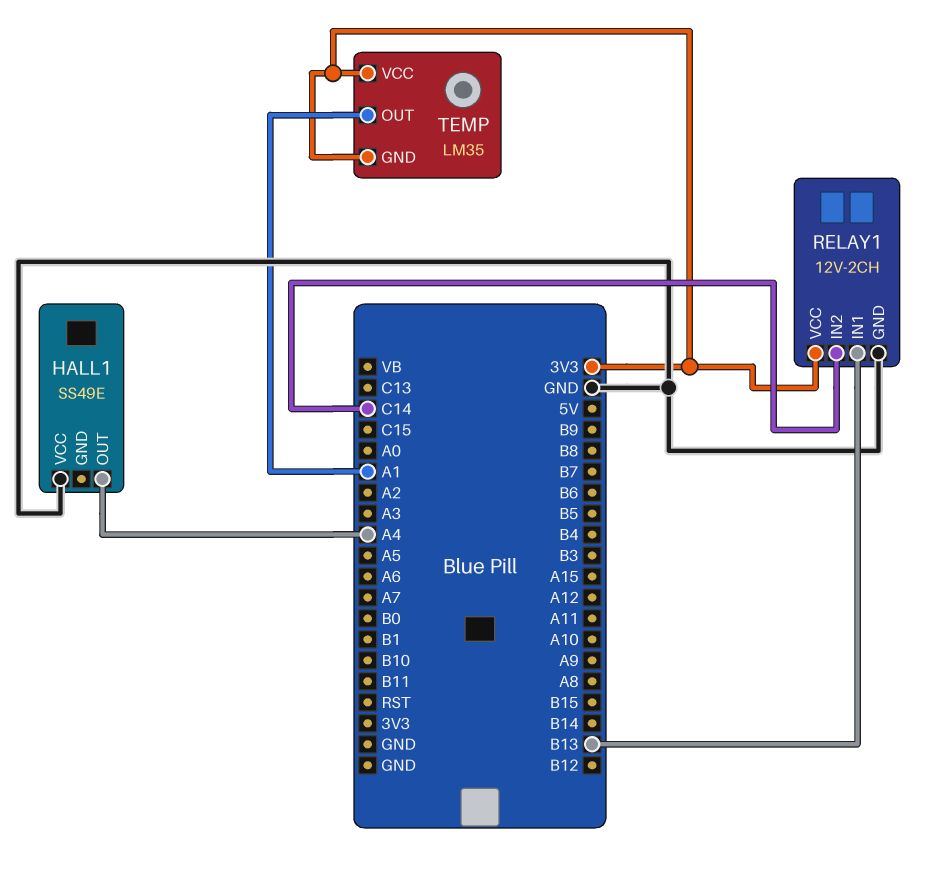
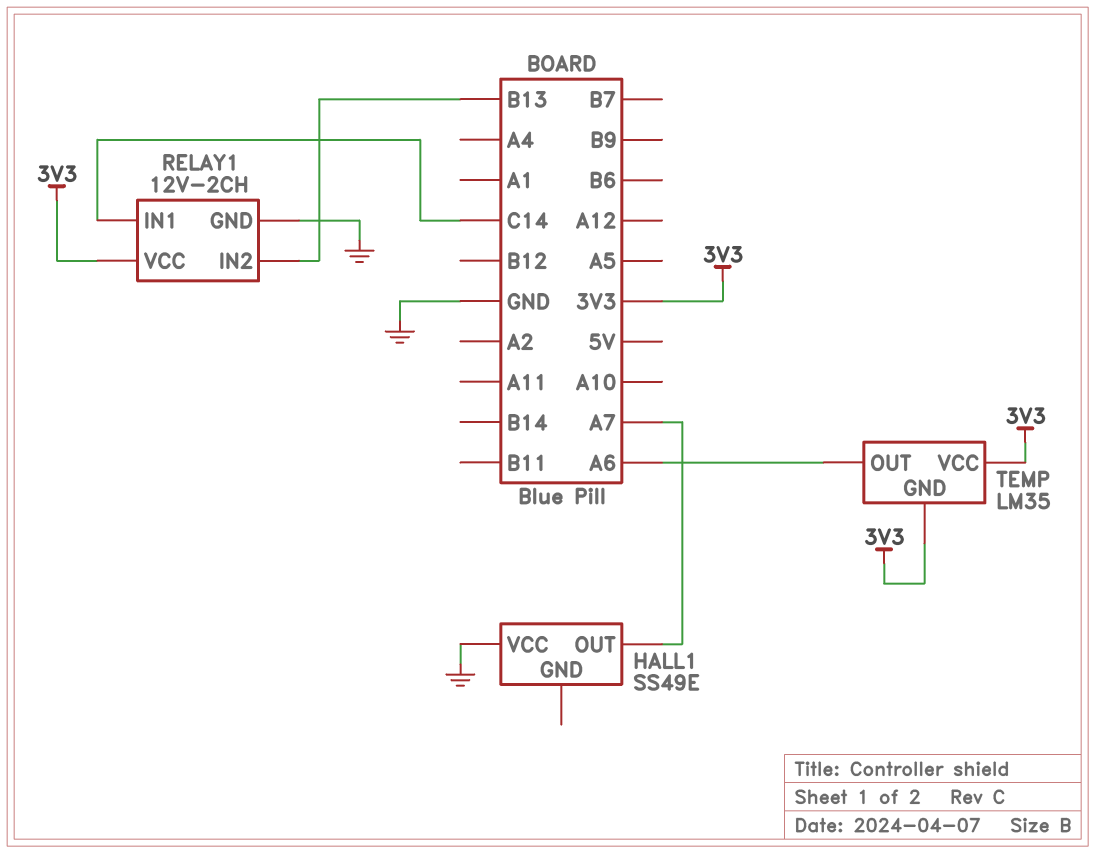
HALL1 pin OUT: A4 -> A7
RELAY1 pin IN1: B13 -> C14
RELAY1 pin IN2: C14 -> B13
TEMP pin OUT: A1 -> A6

